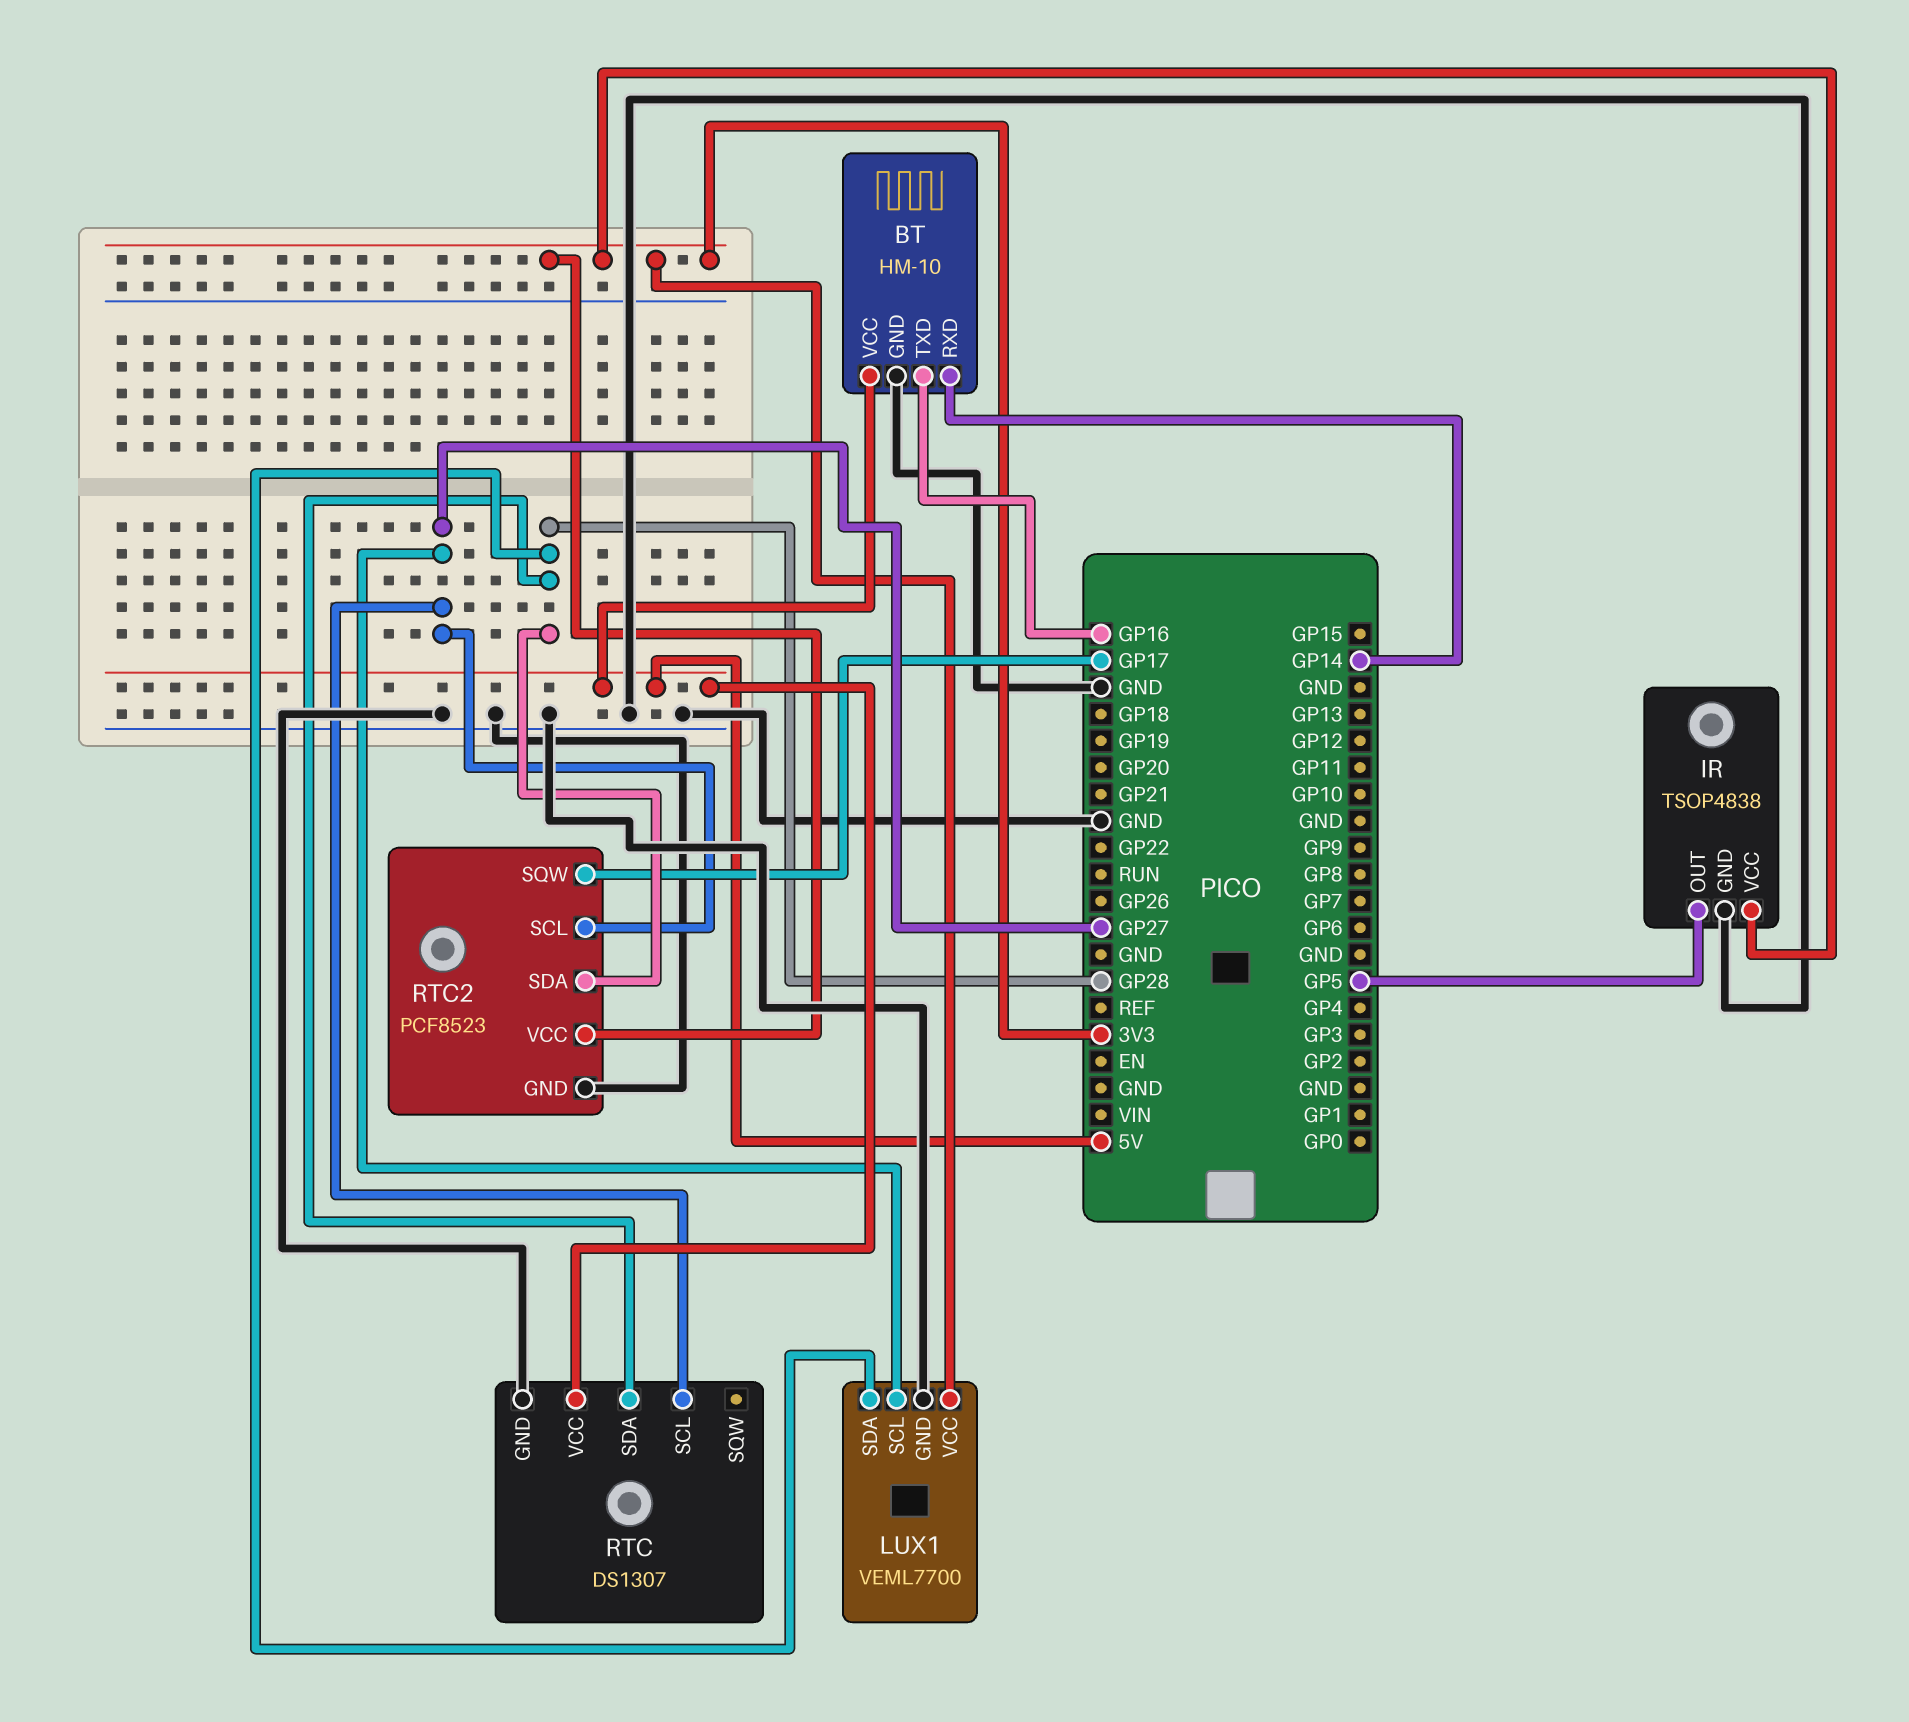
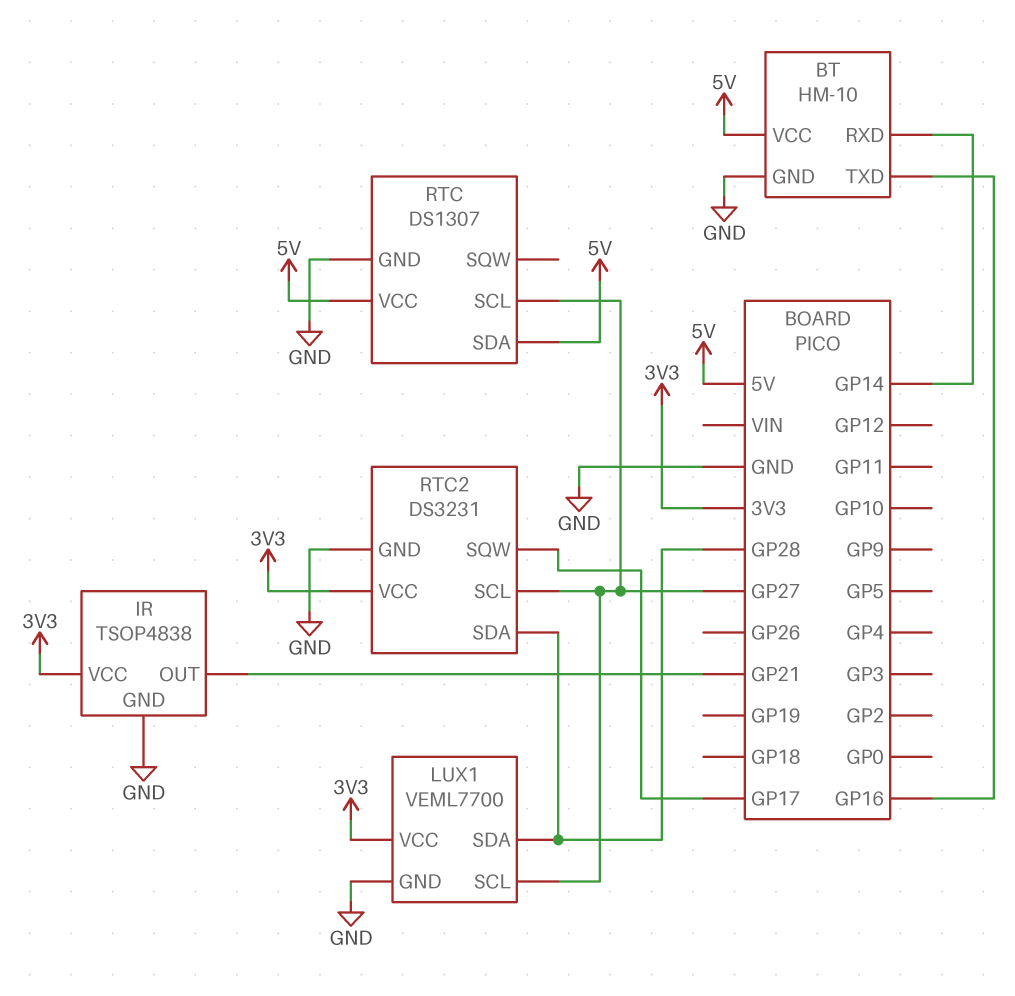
IR pin OUT: GP5 -> GP21
RTC pin SDA: GP28 -> 5V
RTC2: PCF8523 -> DS3231

